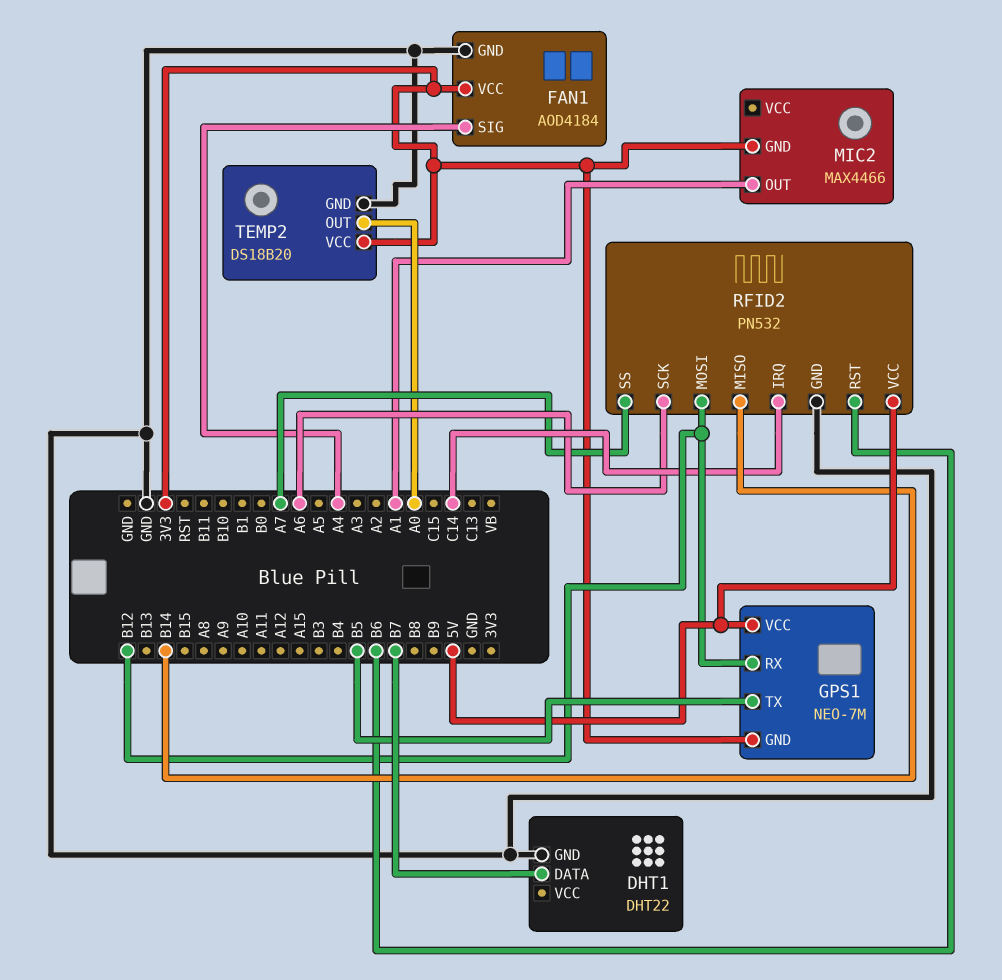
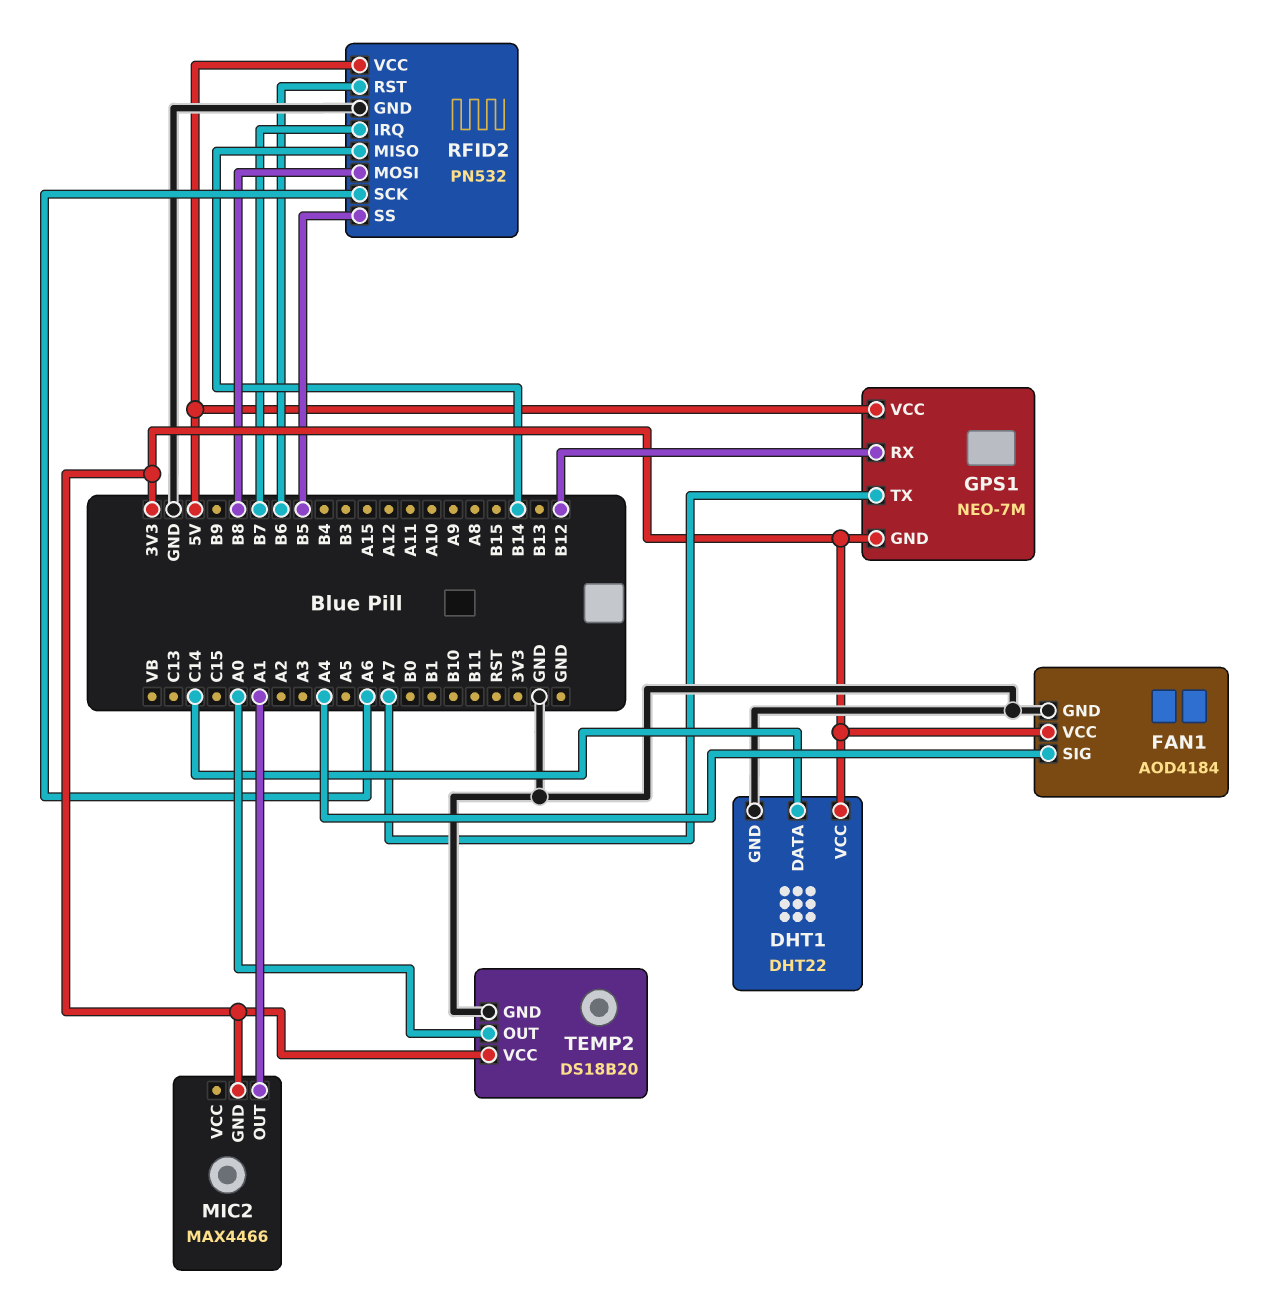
DHT1 pin DATA: B7 -> C14
DHT1 pin VCC: none -> 3V3
GPS1 pin TX: B5 -> A7
RFID2 pin IRQ: C14 -> B7
RFID2 pin MOSI: B12 -> B8
RFID2 pin SS: A7 -> B5

